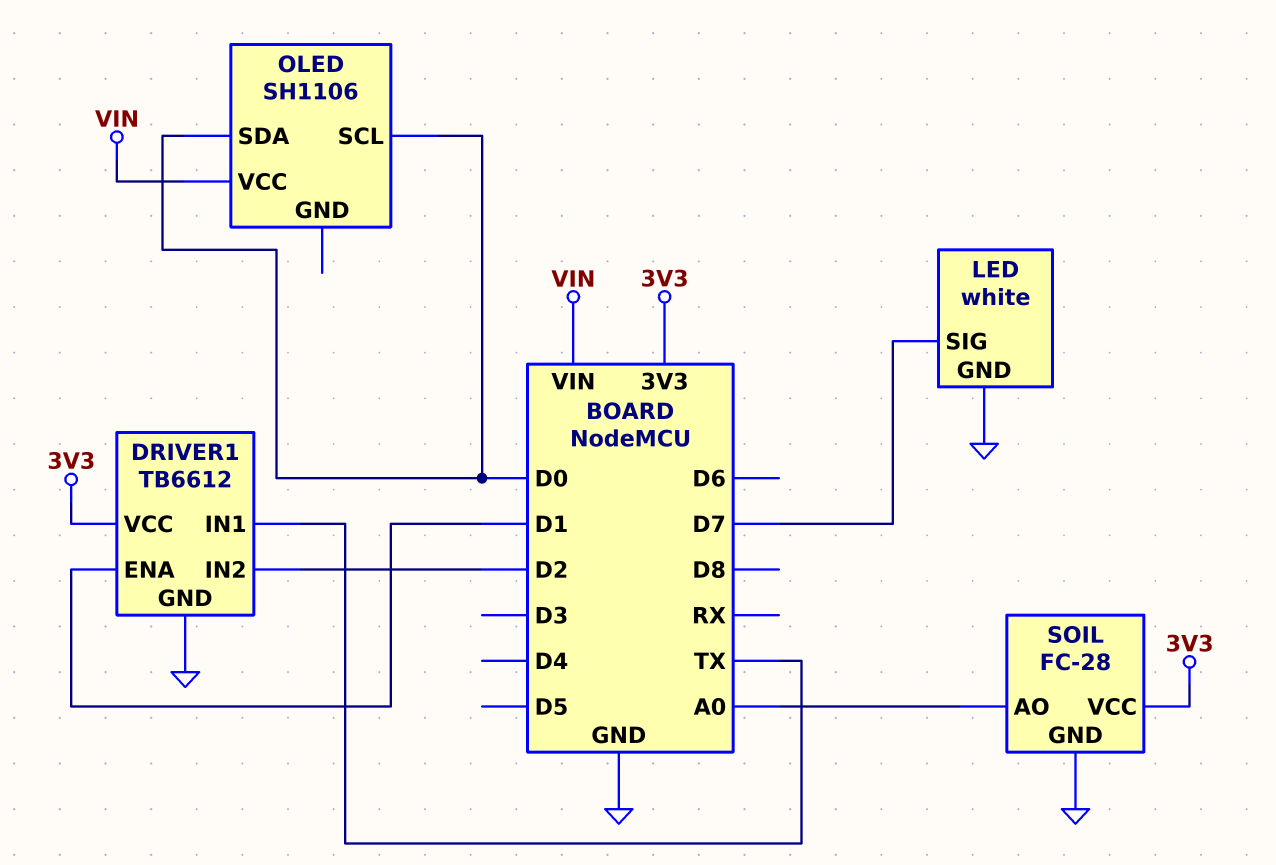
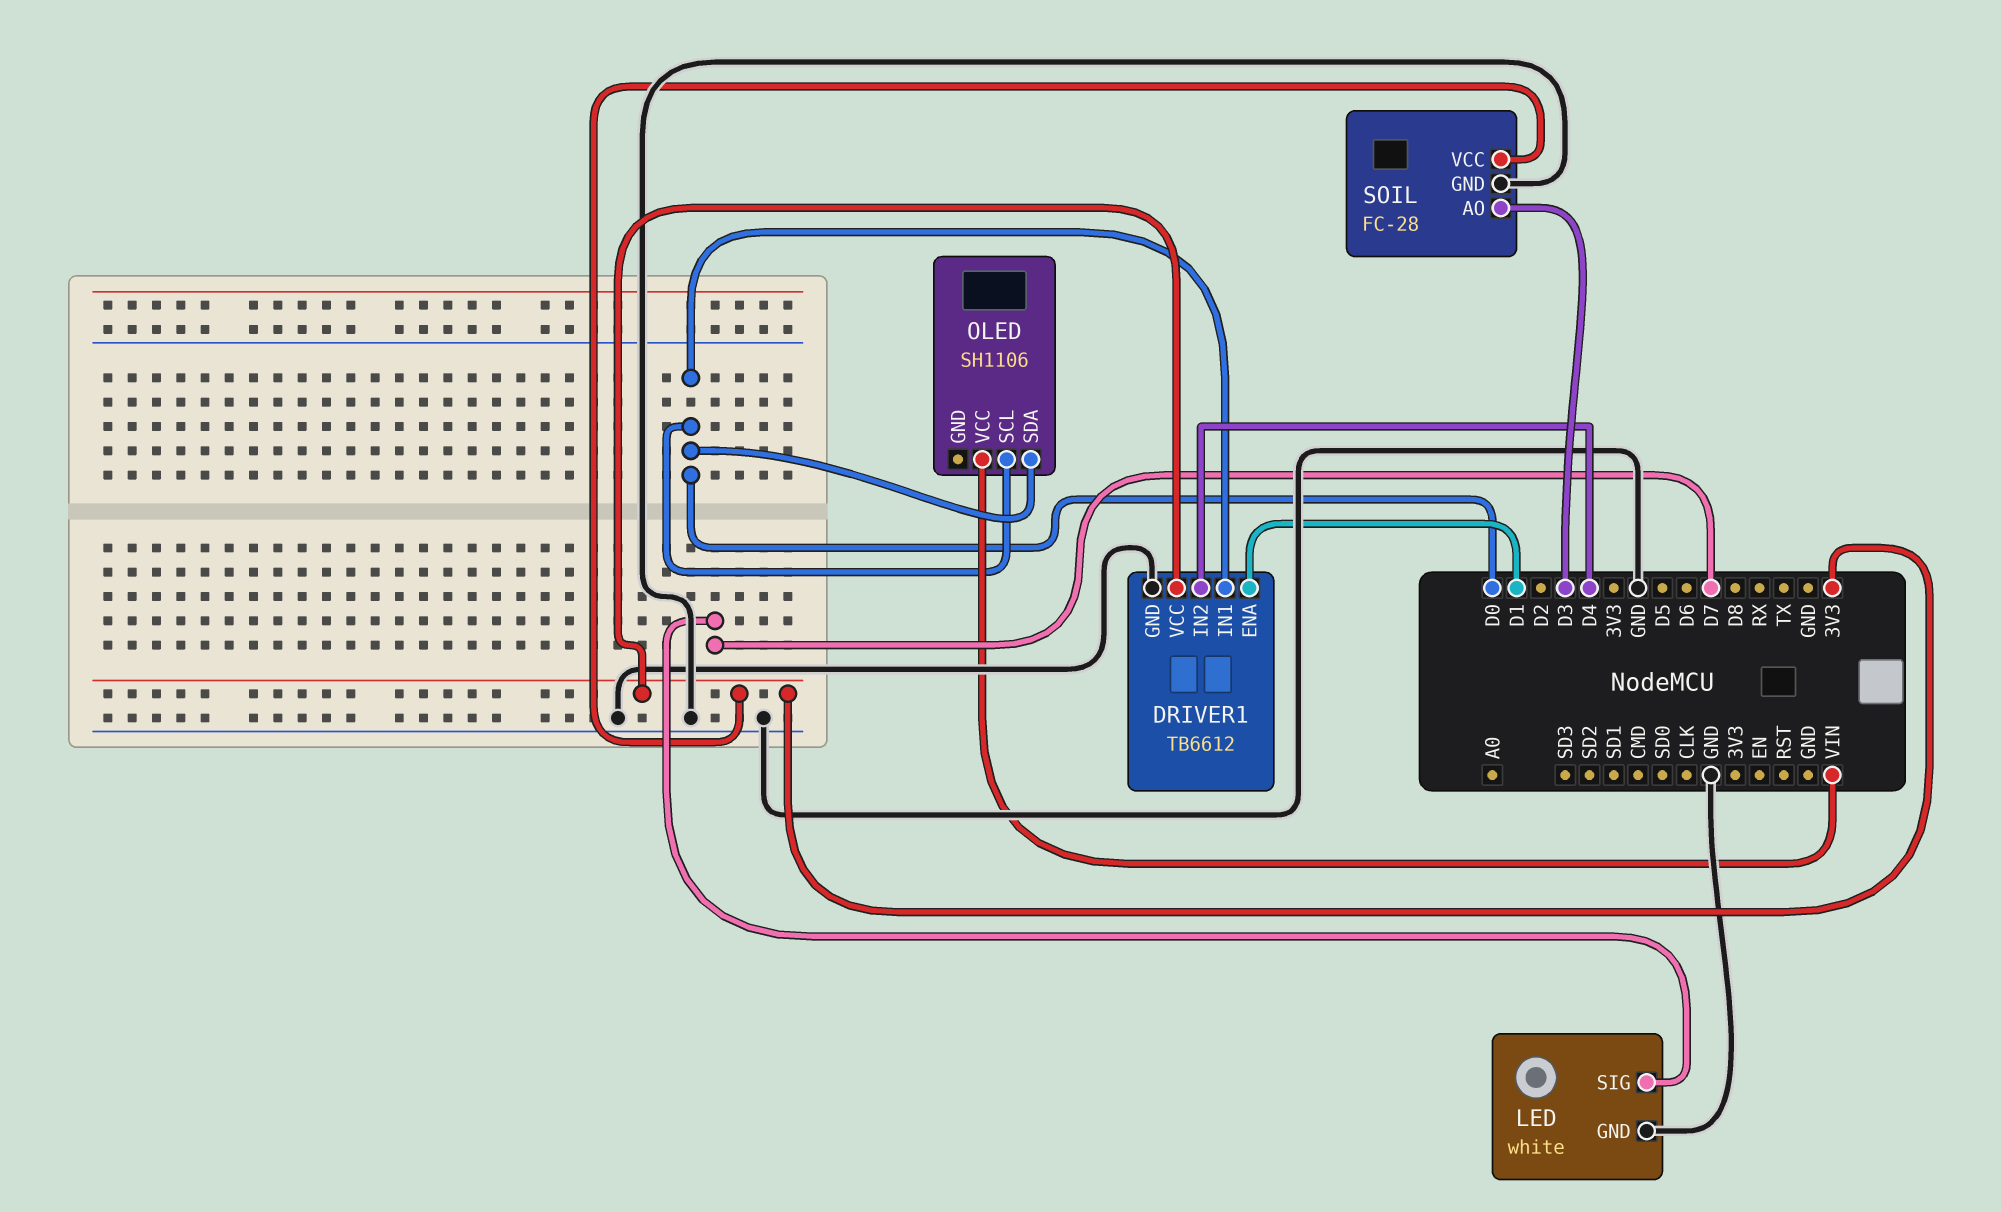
DRIVER1 pin IN1: TX -> D0
DRIVER1 pin IN2: D2 -> D4
SOIL pin AO: A0 -> D3

